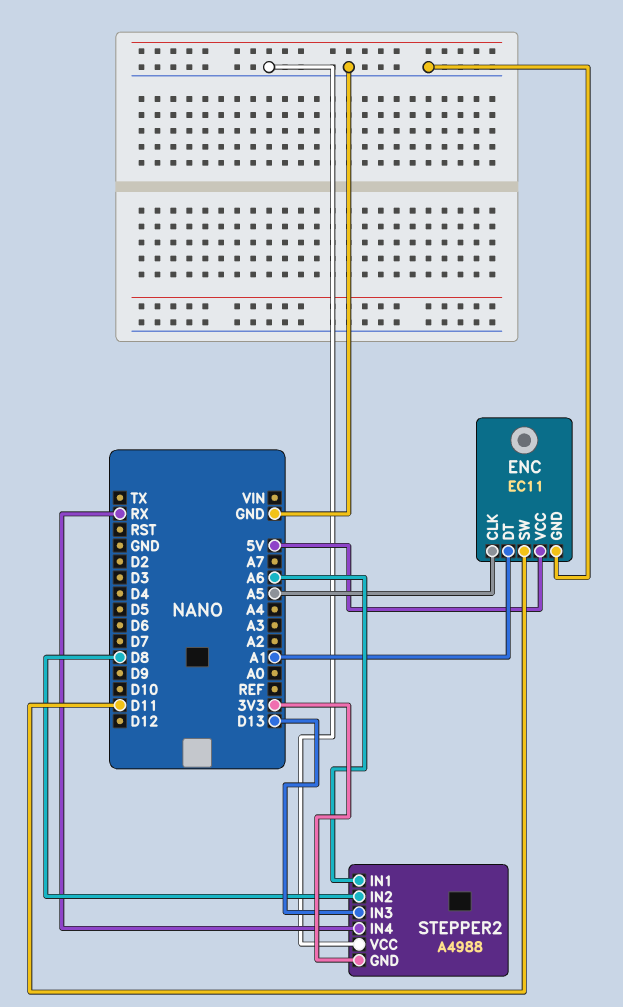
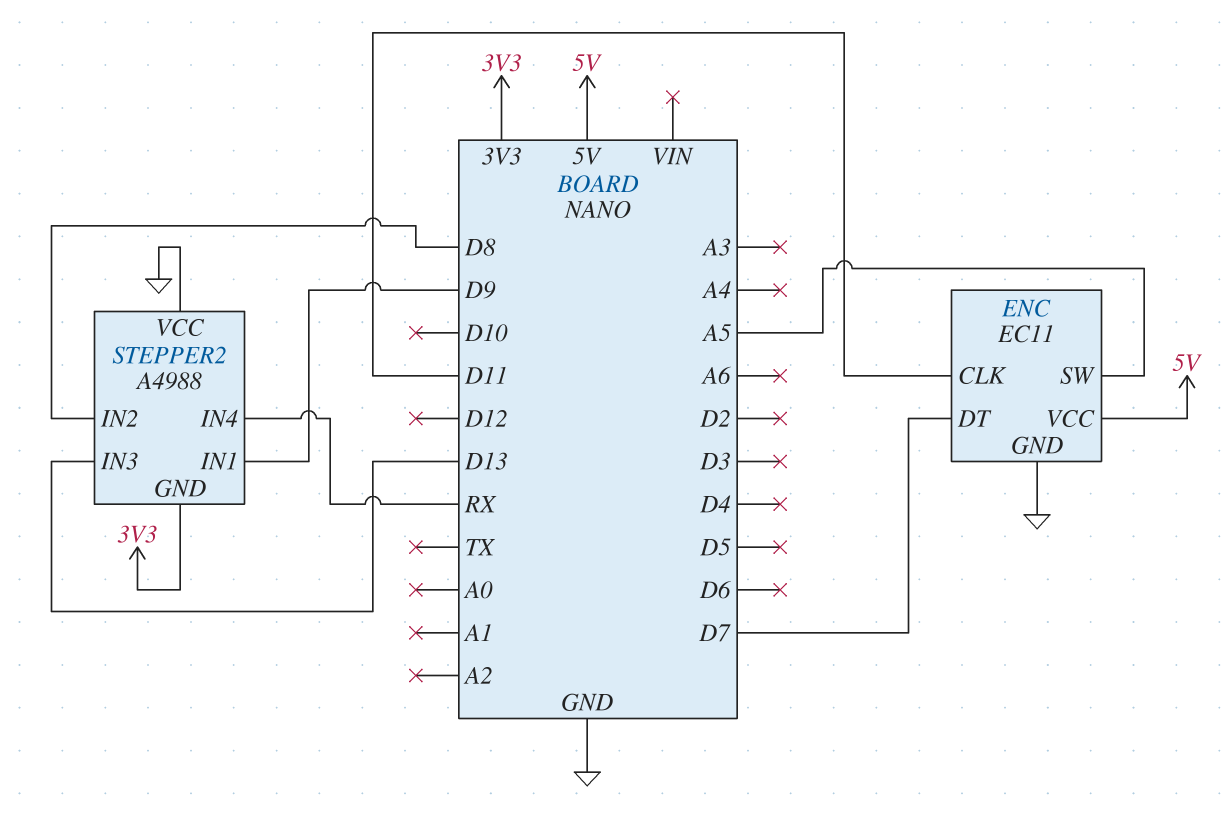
ENC pin CLK: A5 -> D11
ENC pin DT: A1 -> D7
ENC pin SW: D11 -> A5
STEPPER2 pin IN1: A6 -> D9

